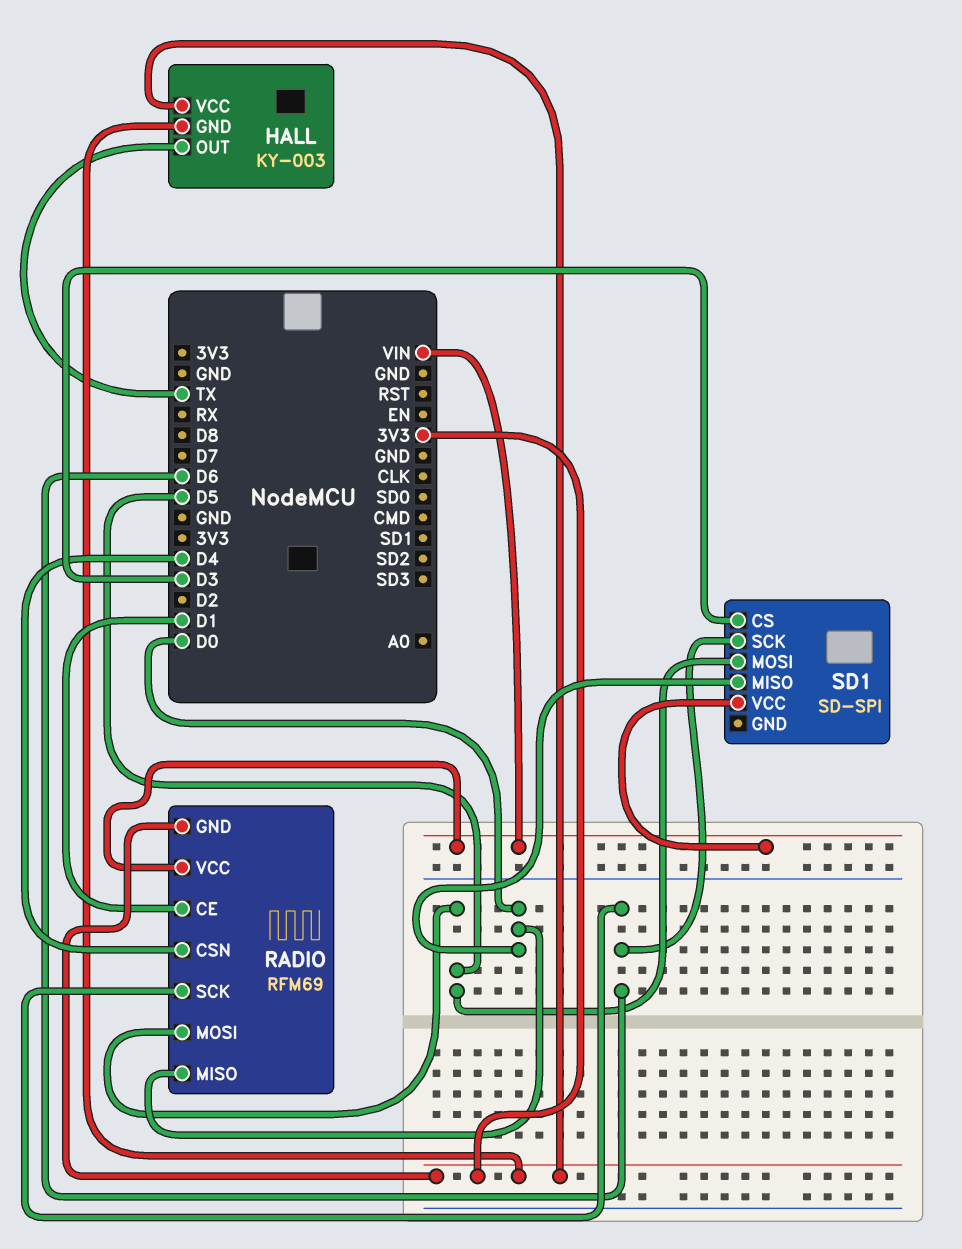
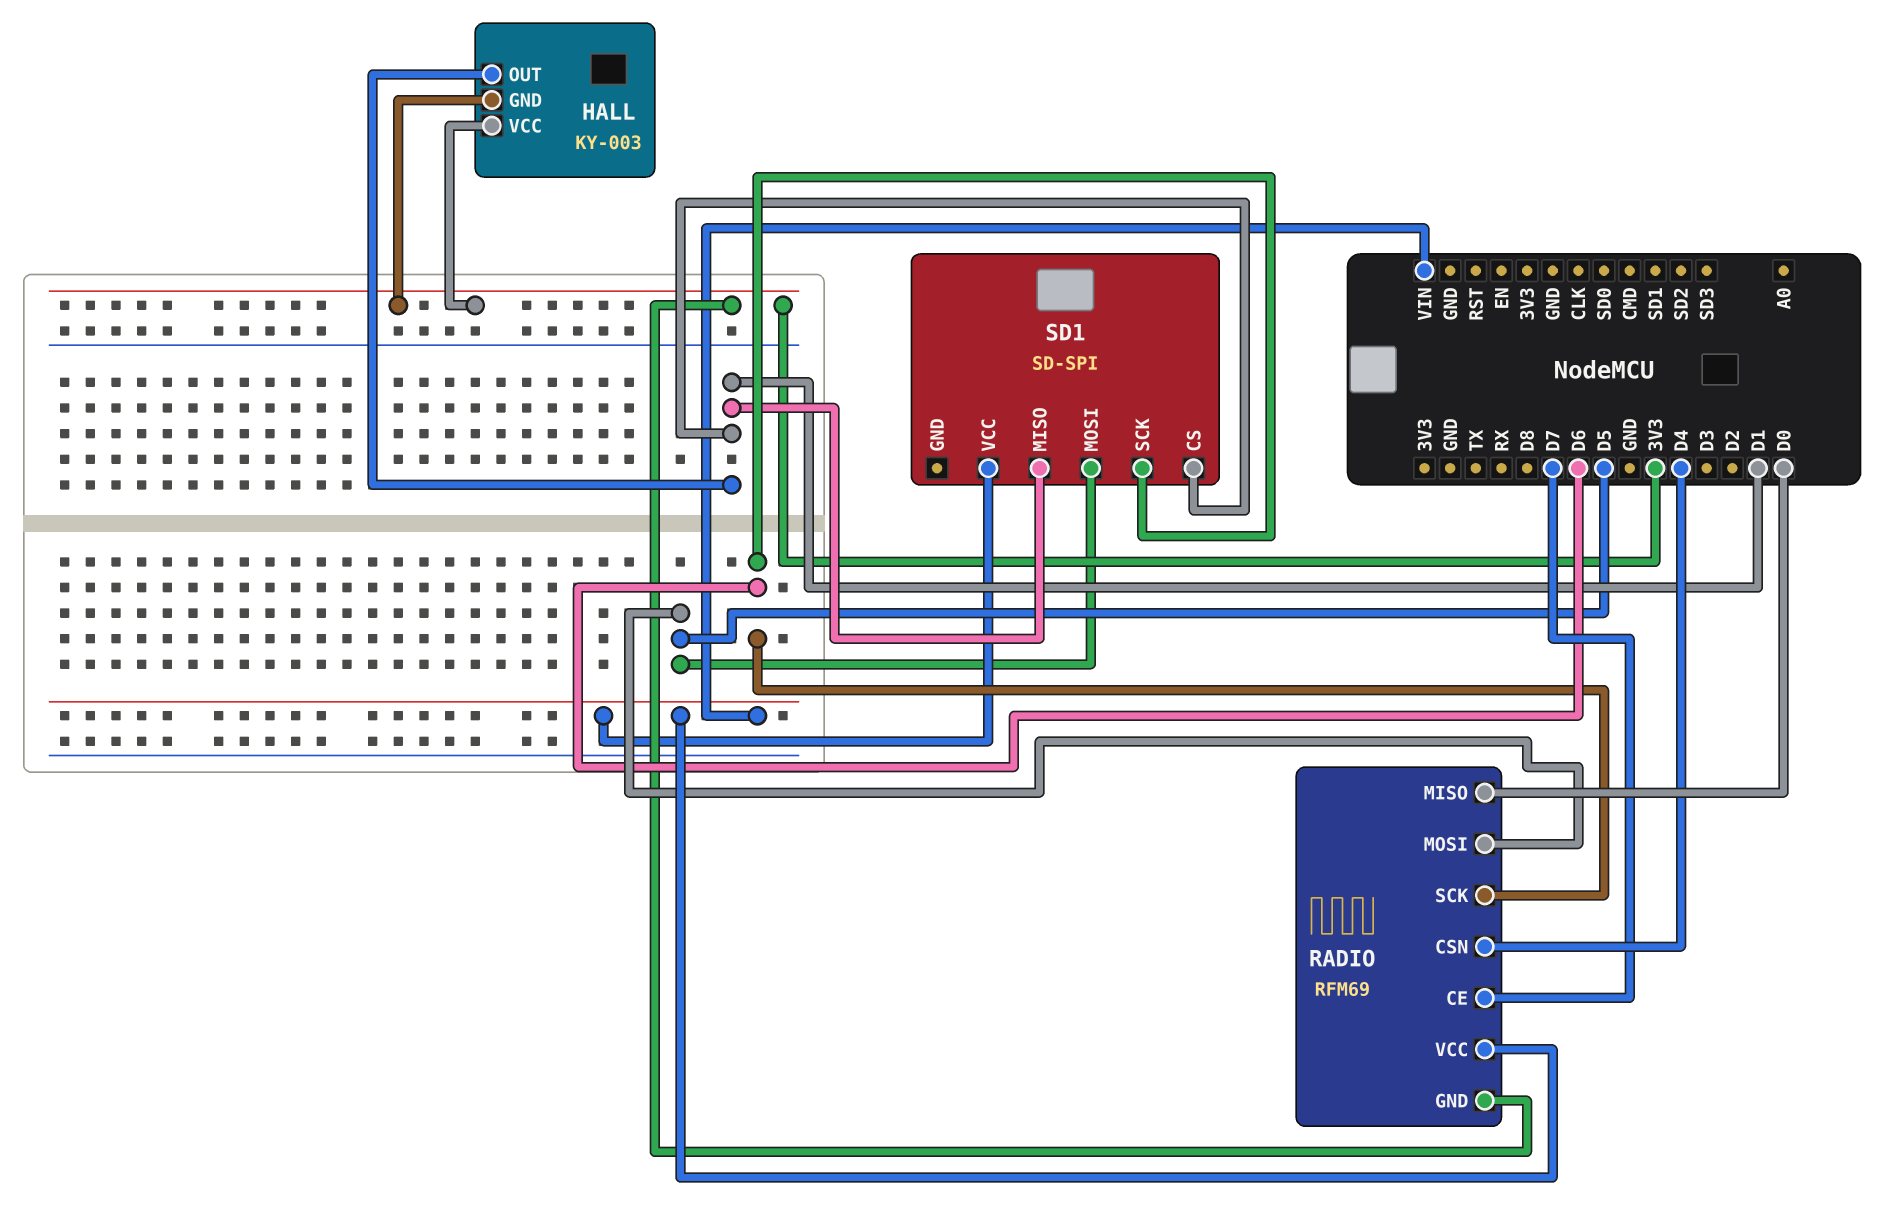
HALL pin OUT: TX -> D1
RADIO pin CE: D1 -> D7
SD1 pin CS: D3 -> D1
SD1 pin MISO: D0 -> D1

